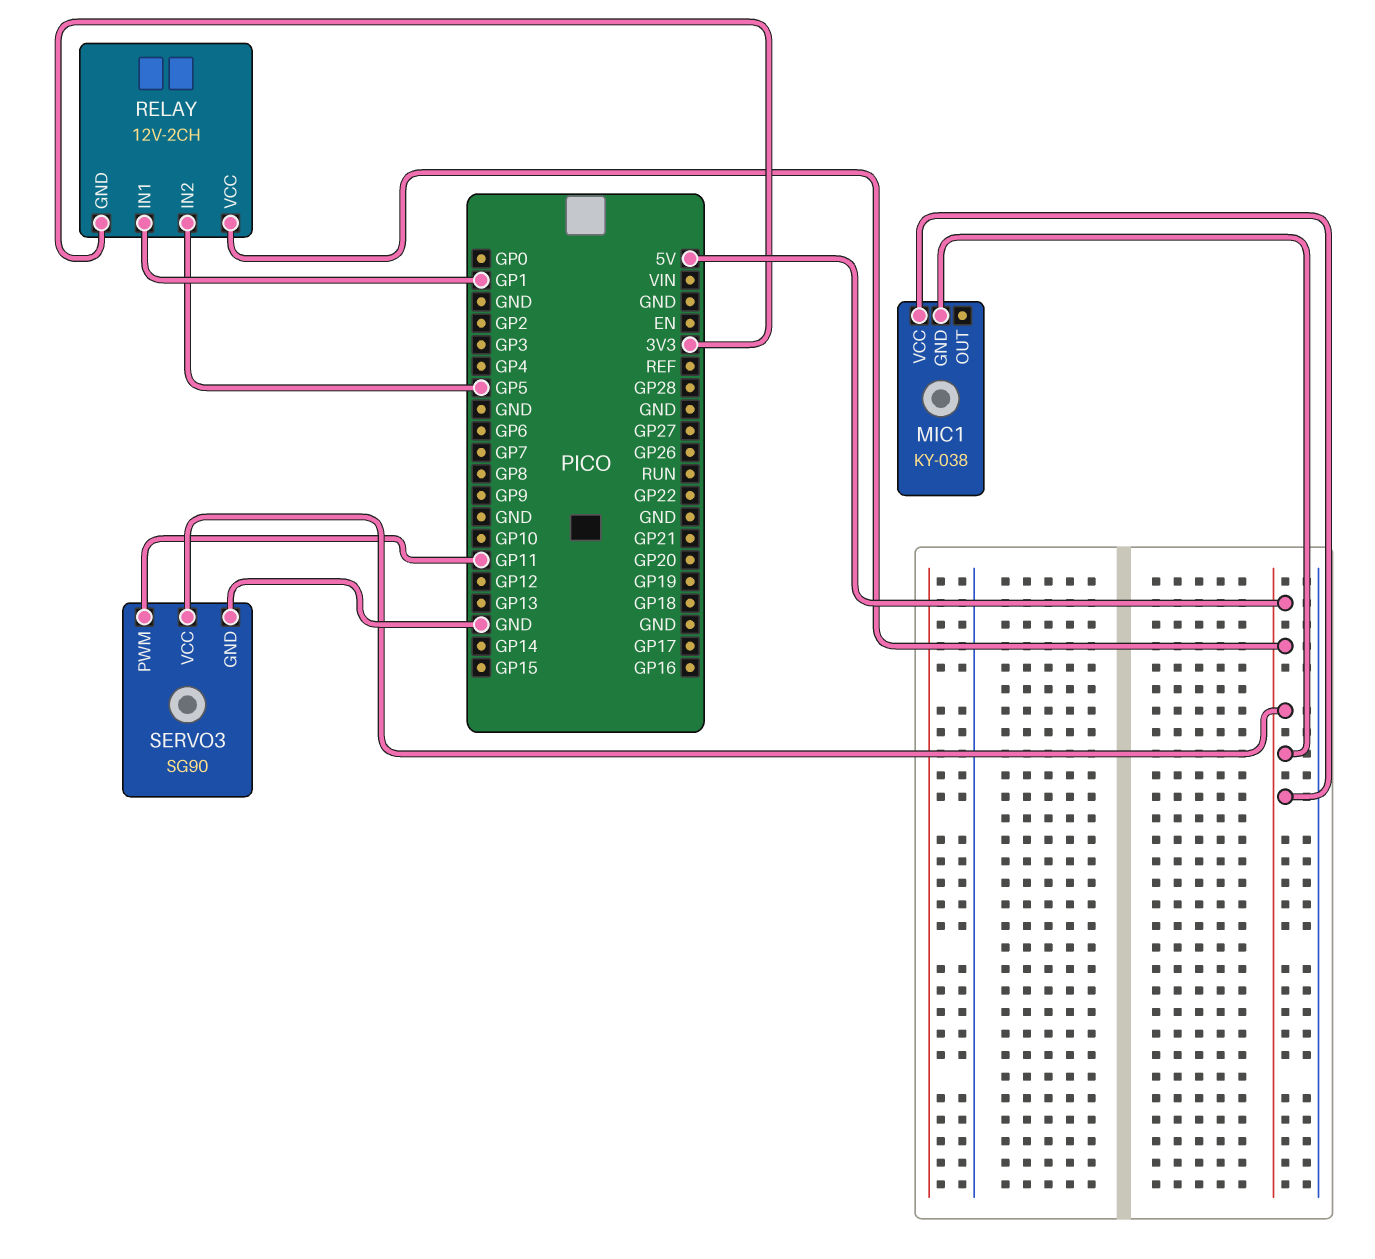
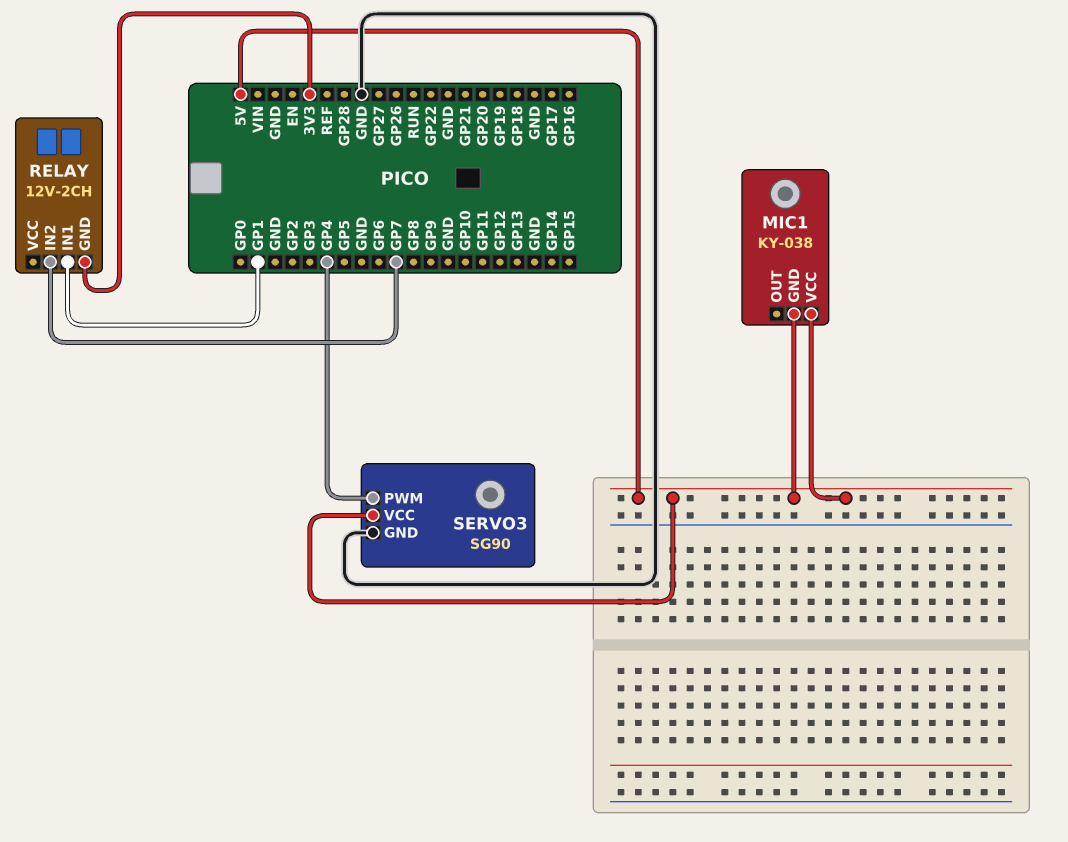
RELAY pin IN2: GP5 -> GP7
RELAY pin VCC: 5V -> none
SERVO3 pin PWM: GP11 -> GP4

